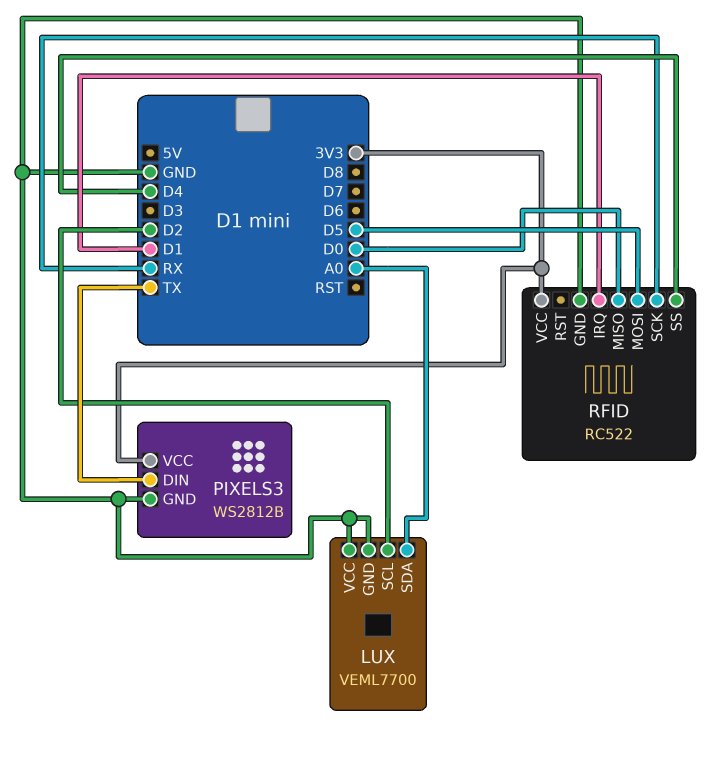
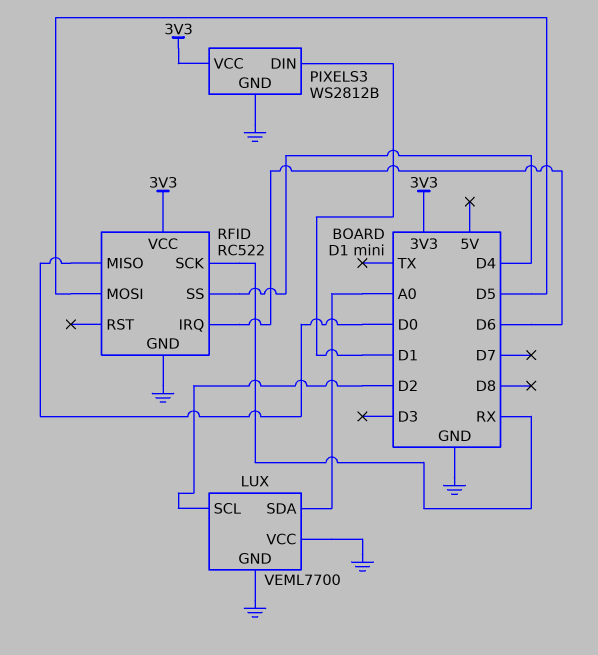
PIXELS3 pin DIN: TX -> D1
RFID pin IRQ: D1 -> D6

